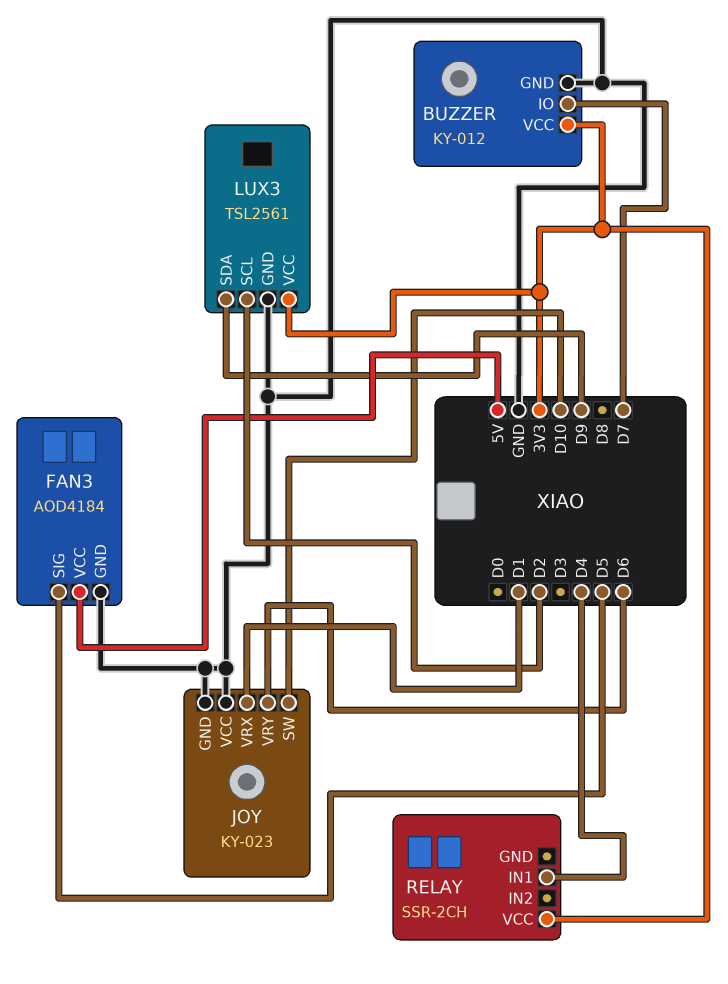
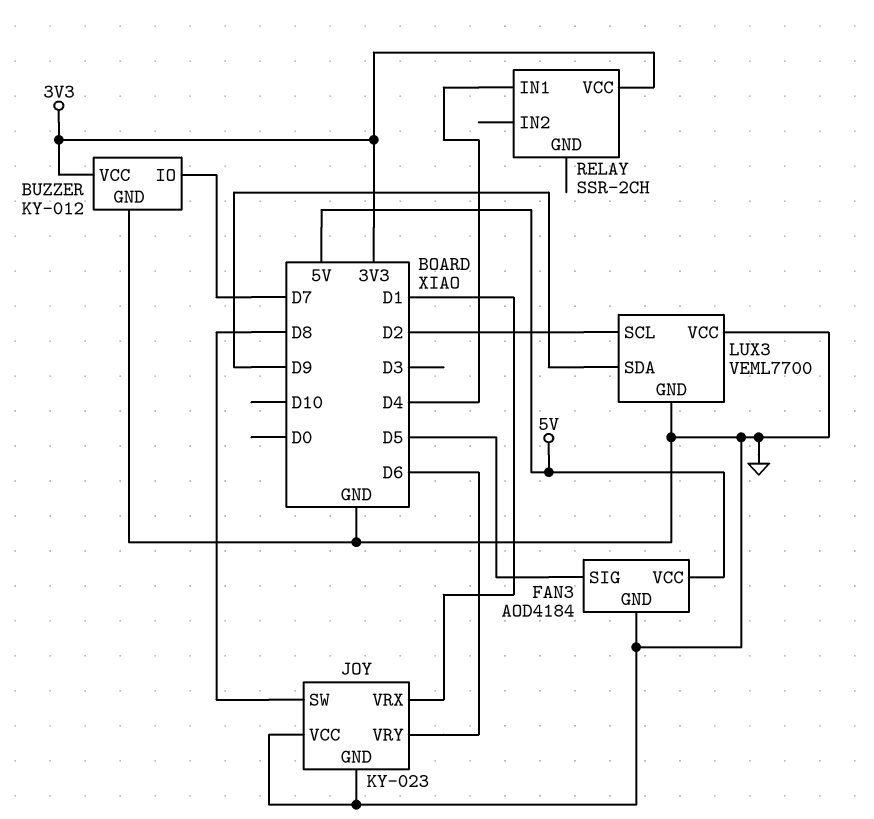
JOY pin SW: D10 -> D8
LUX3: TSL2561 -> VEML7700
LUX3 pin VCC: 3V3 -> GND

